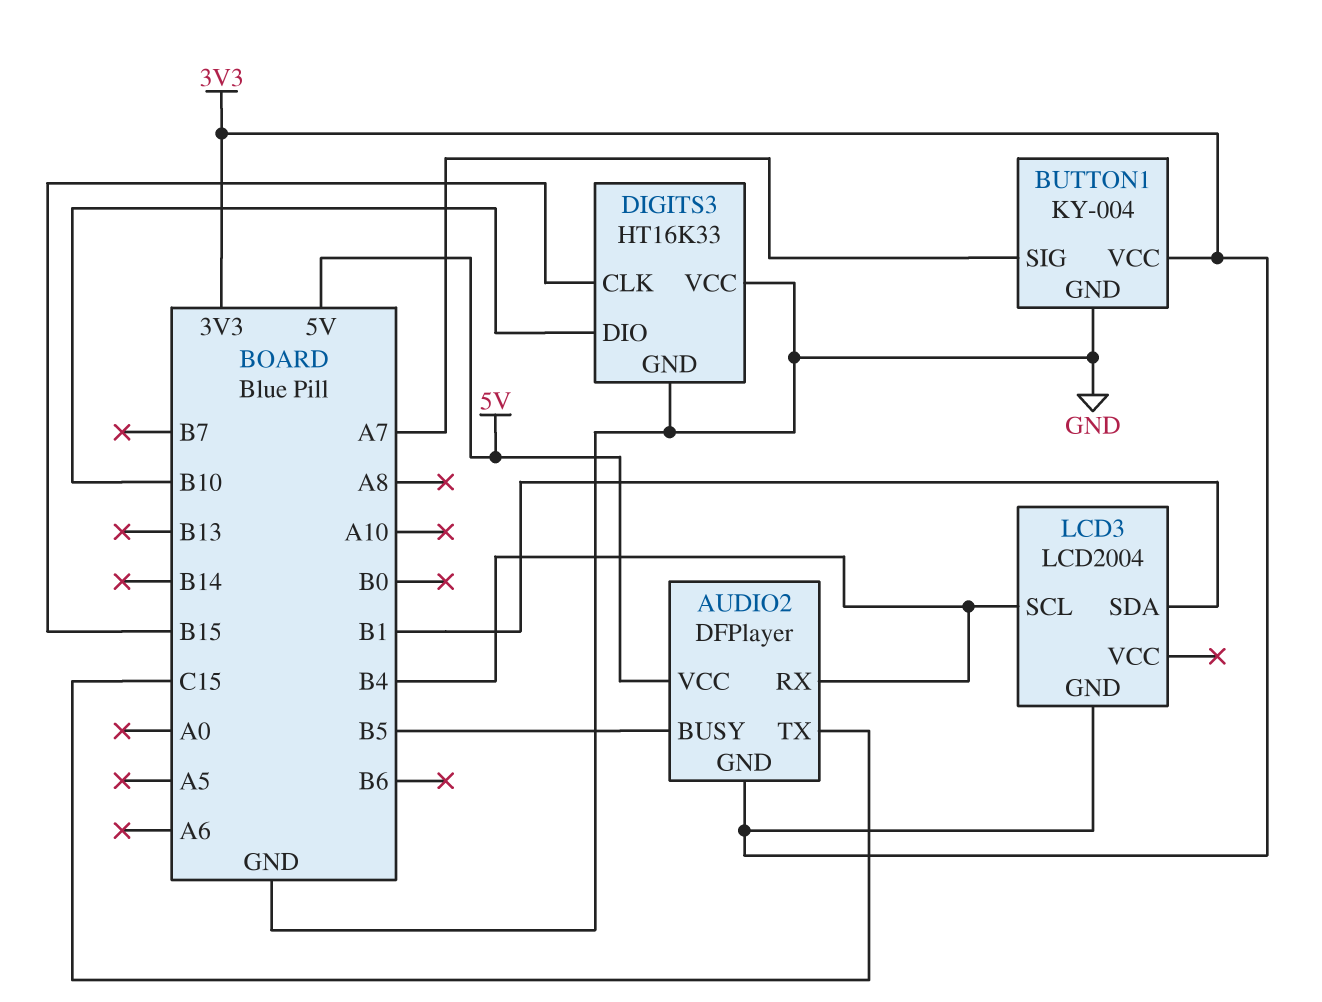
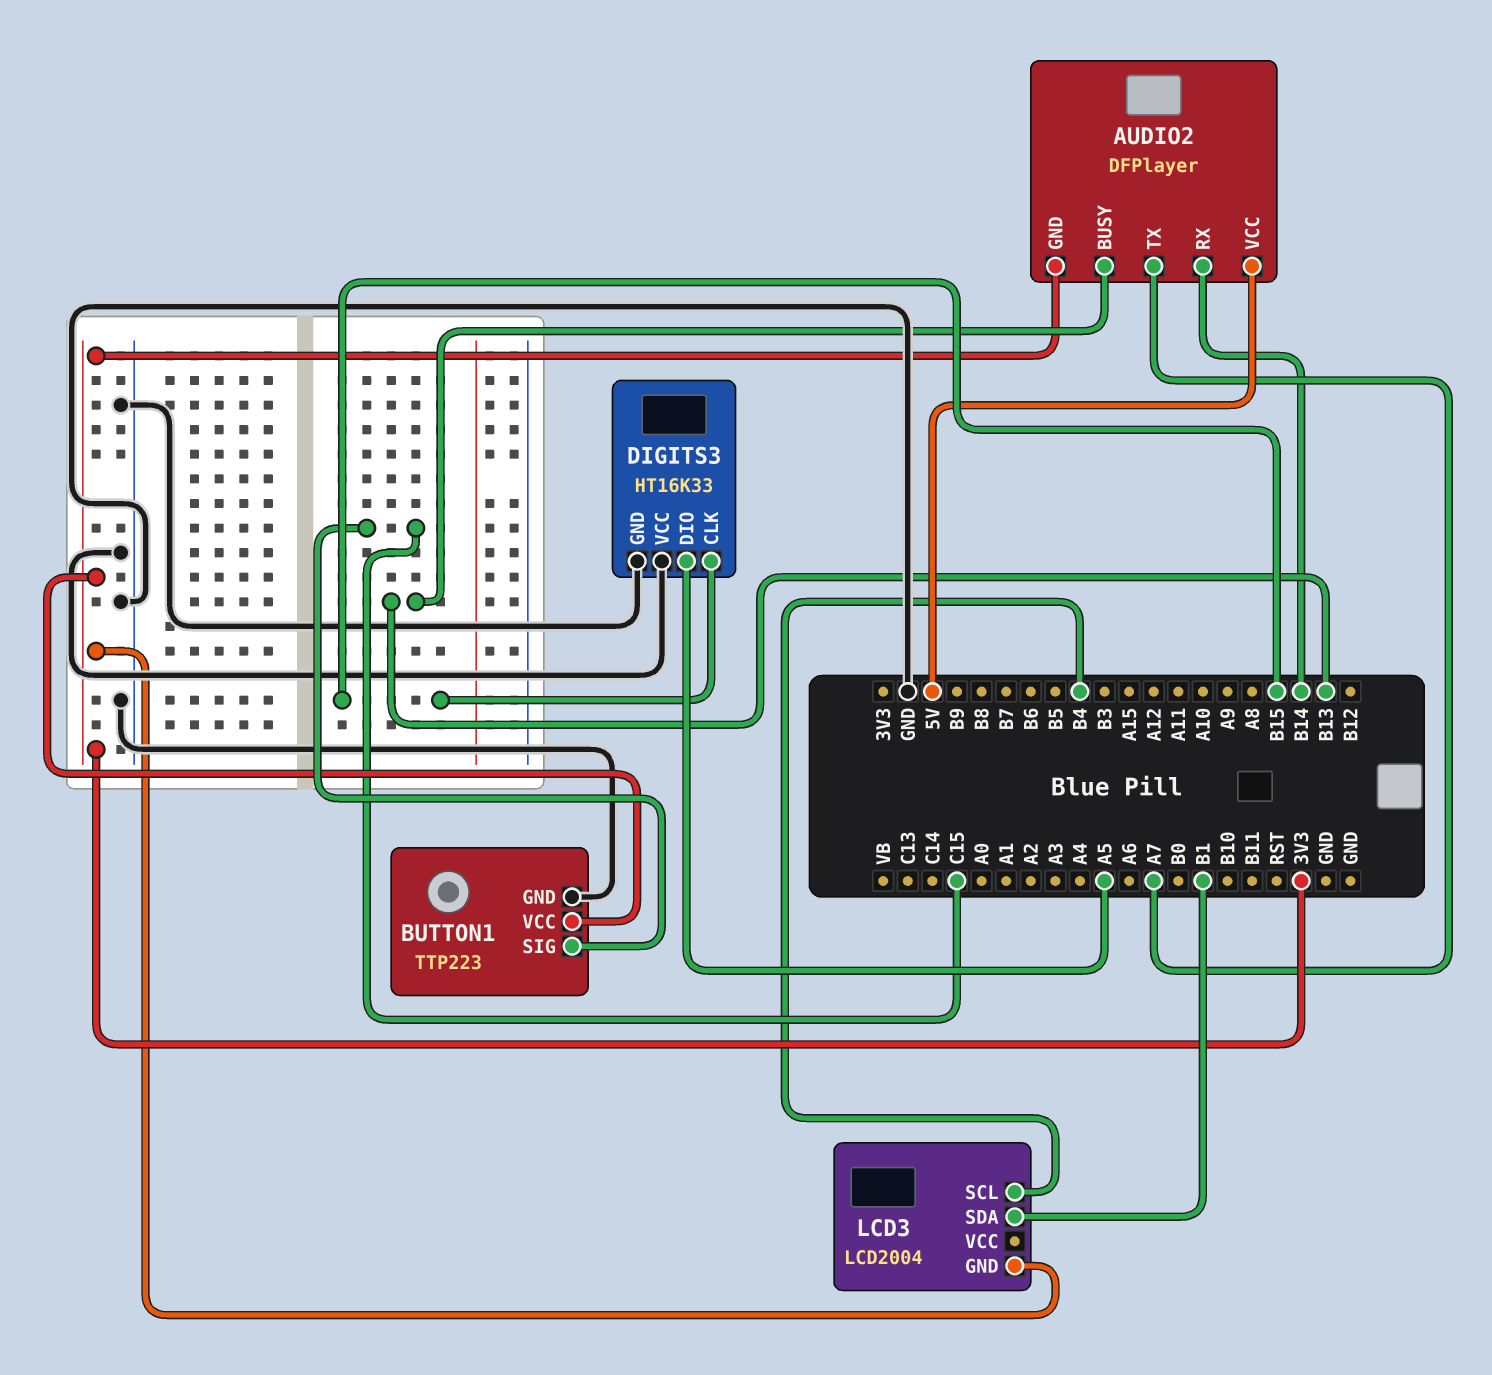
AUDIO2 pin BUSY: B5 -> B13
AUDIO2 pin RX: B4 -> B14
AUDIO2 pin TX: C15 -> A7
BUTTON1: KY-004 -> TTP223
BUTTON1 pin SIG: A7 -> C15
DIGITS3 pin DIO: B10 -> A5

